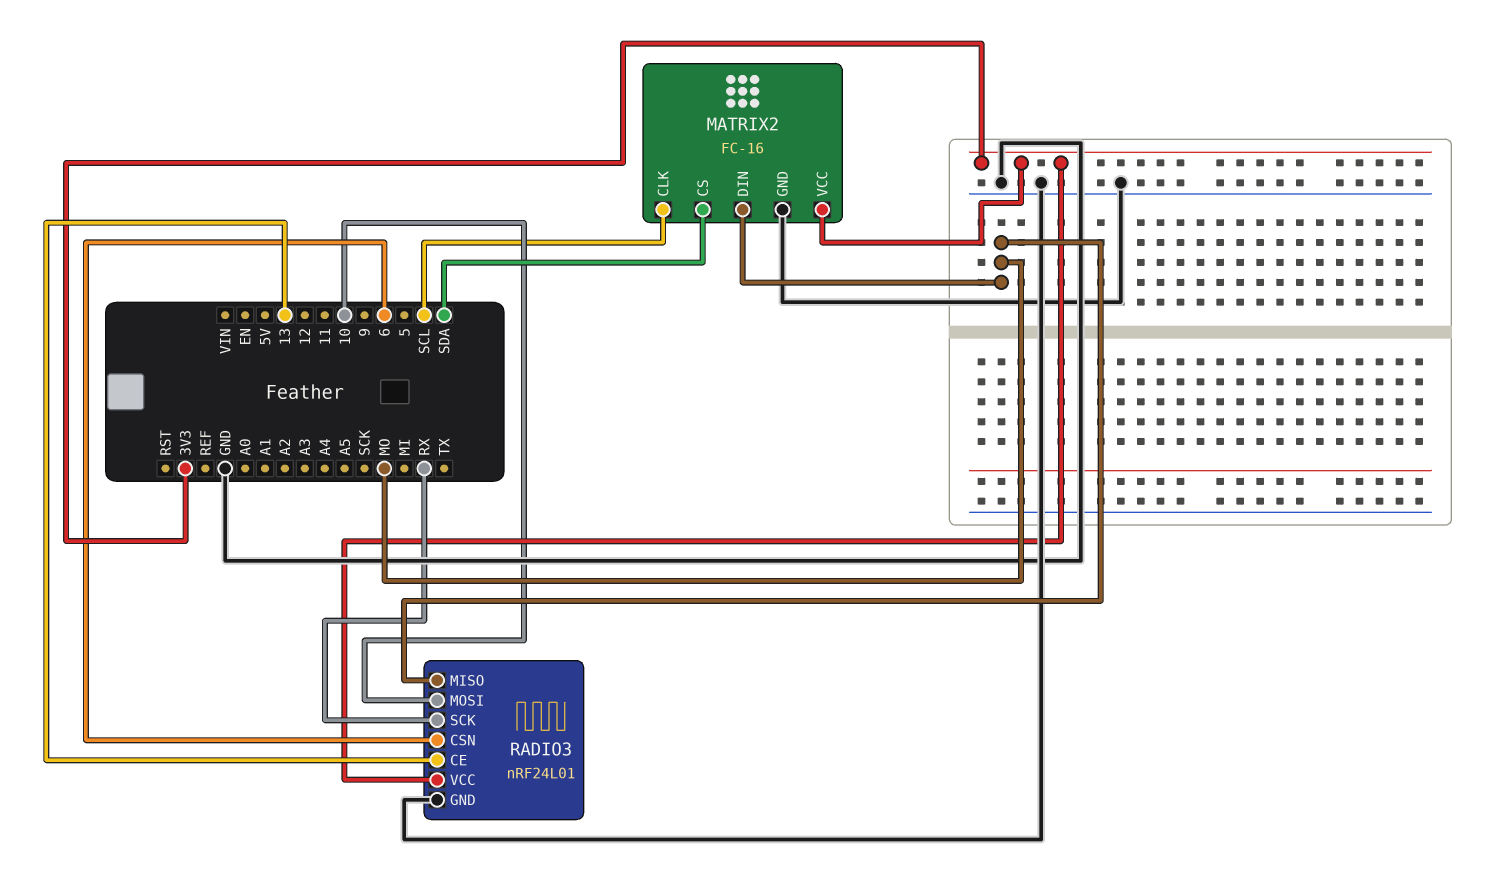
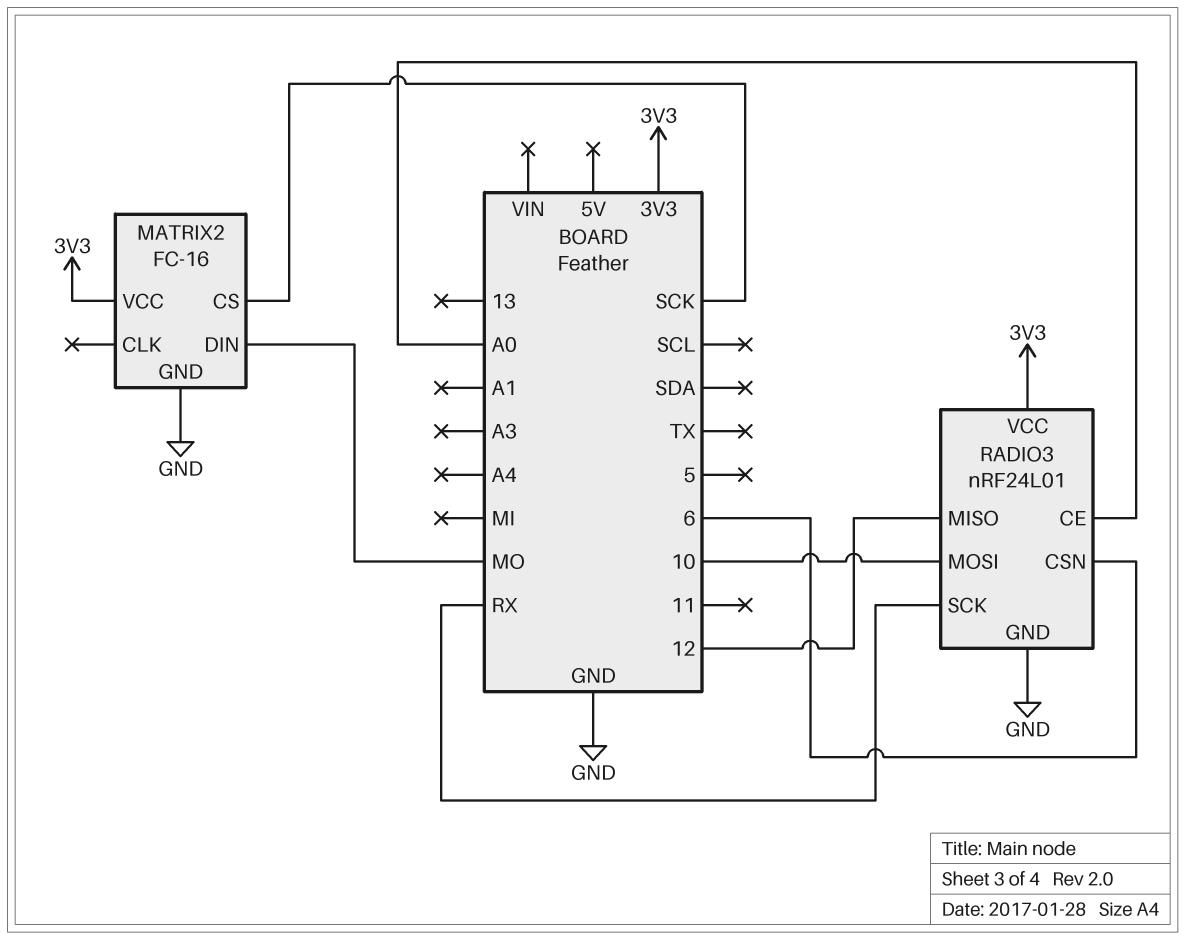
MATRIX2 pin CLK: SCL -> none
MATRIX2 pin CS: SDA -> SCK
RADIO3 pin CE: 13 -> A0
RADIO3 pin MISO: MO -> 12

